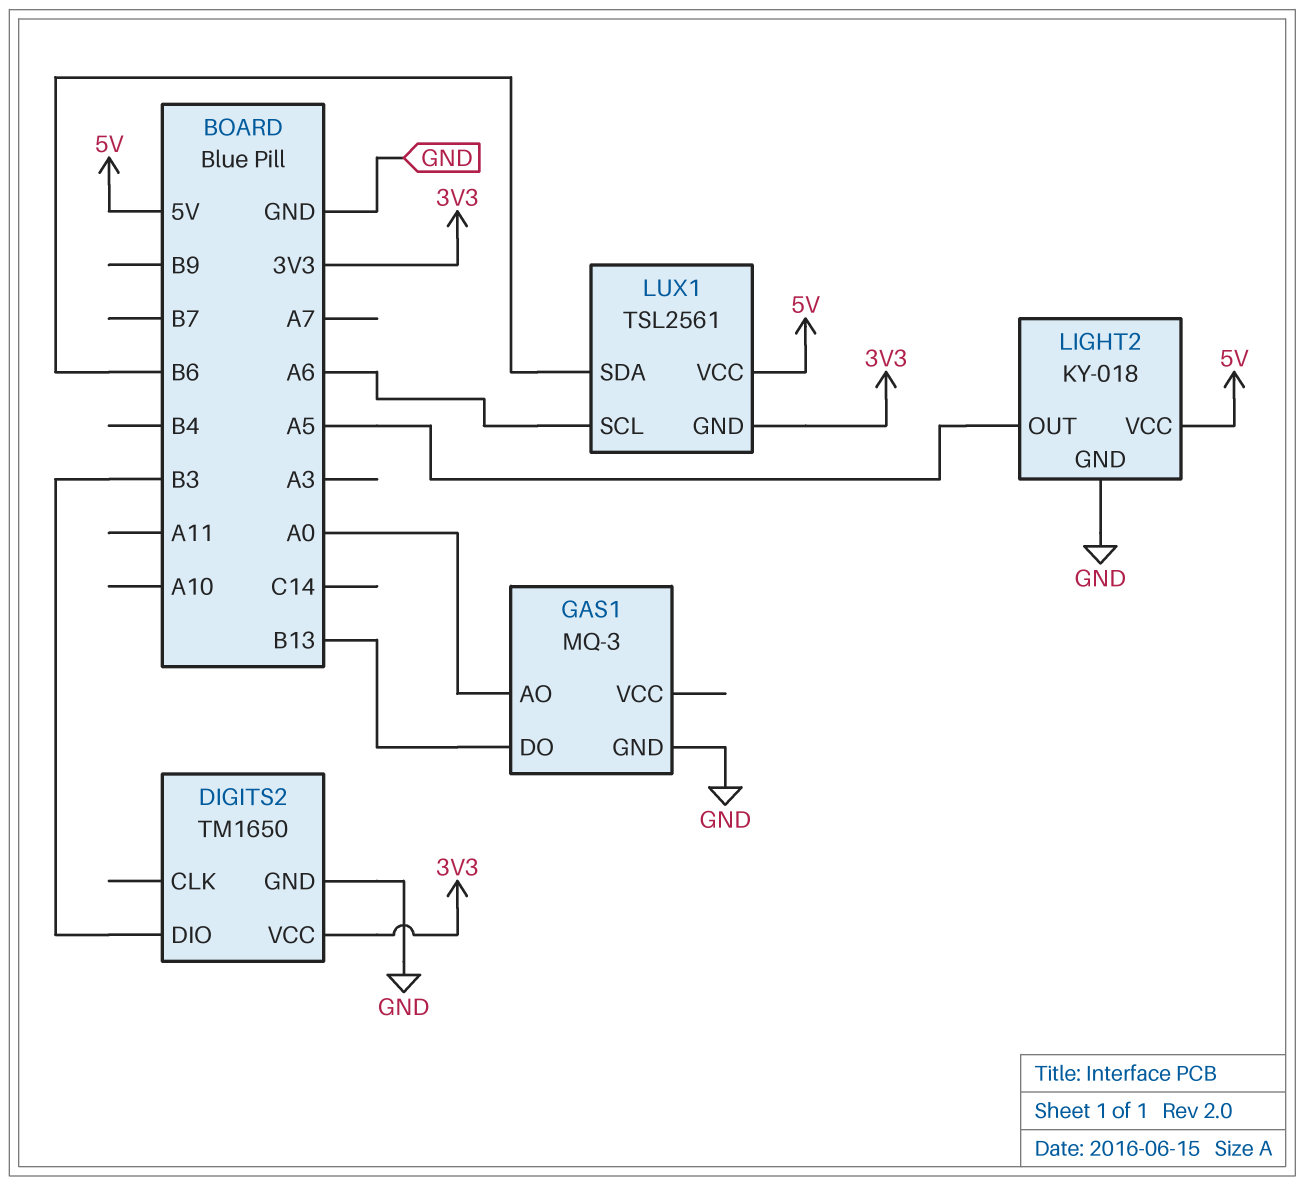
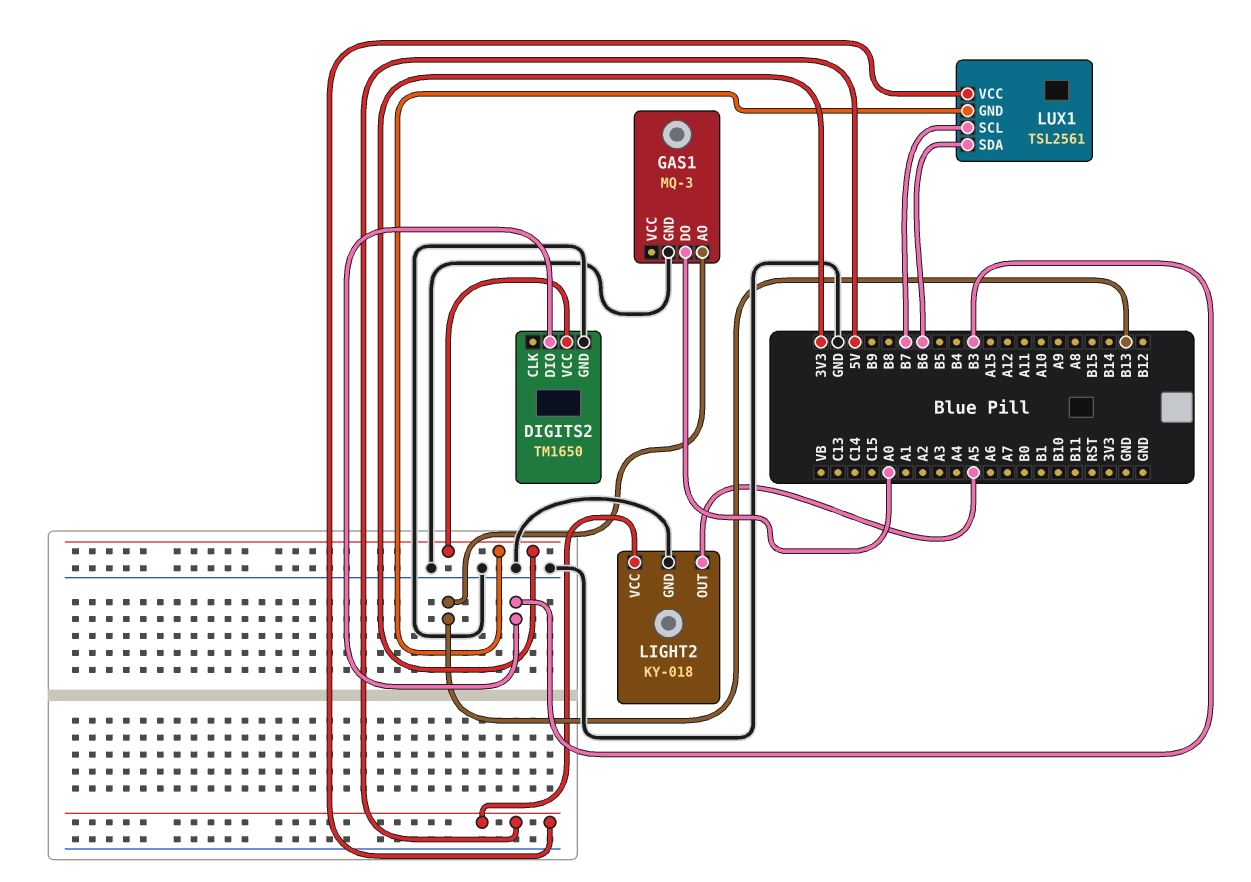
GAS1 pin AO: A0 -> B13
GAS1 pin DO: B13 -> A0
LUX1 pin SCL: A6 -> B7

